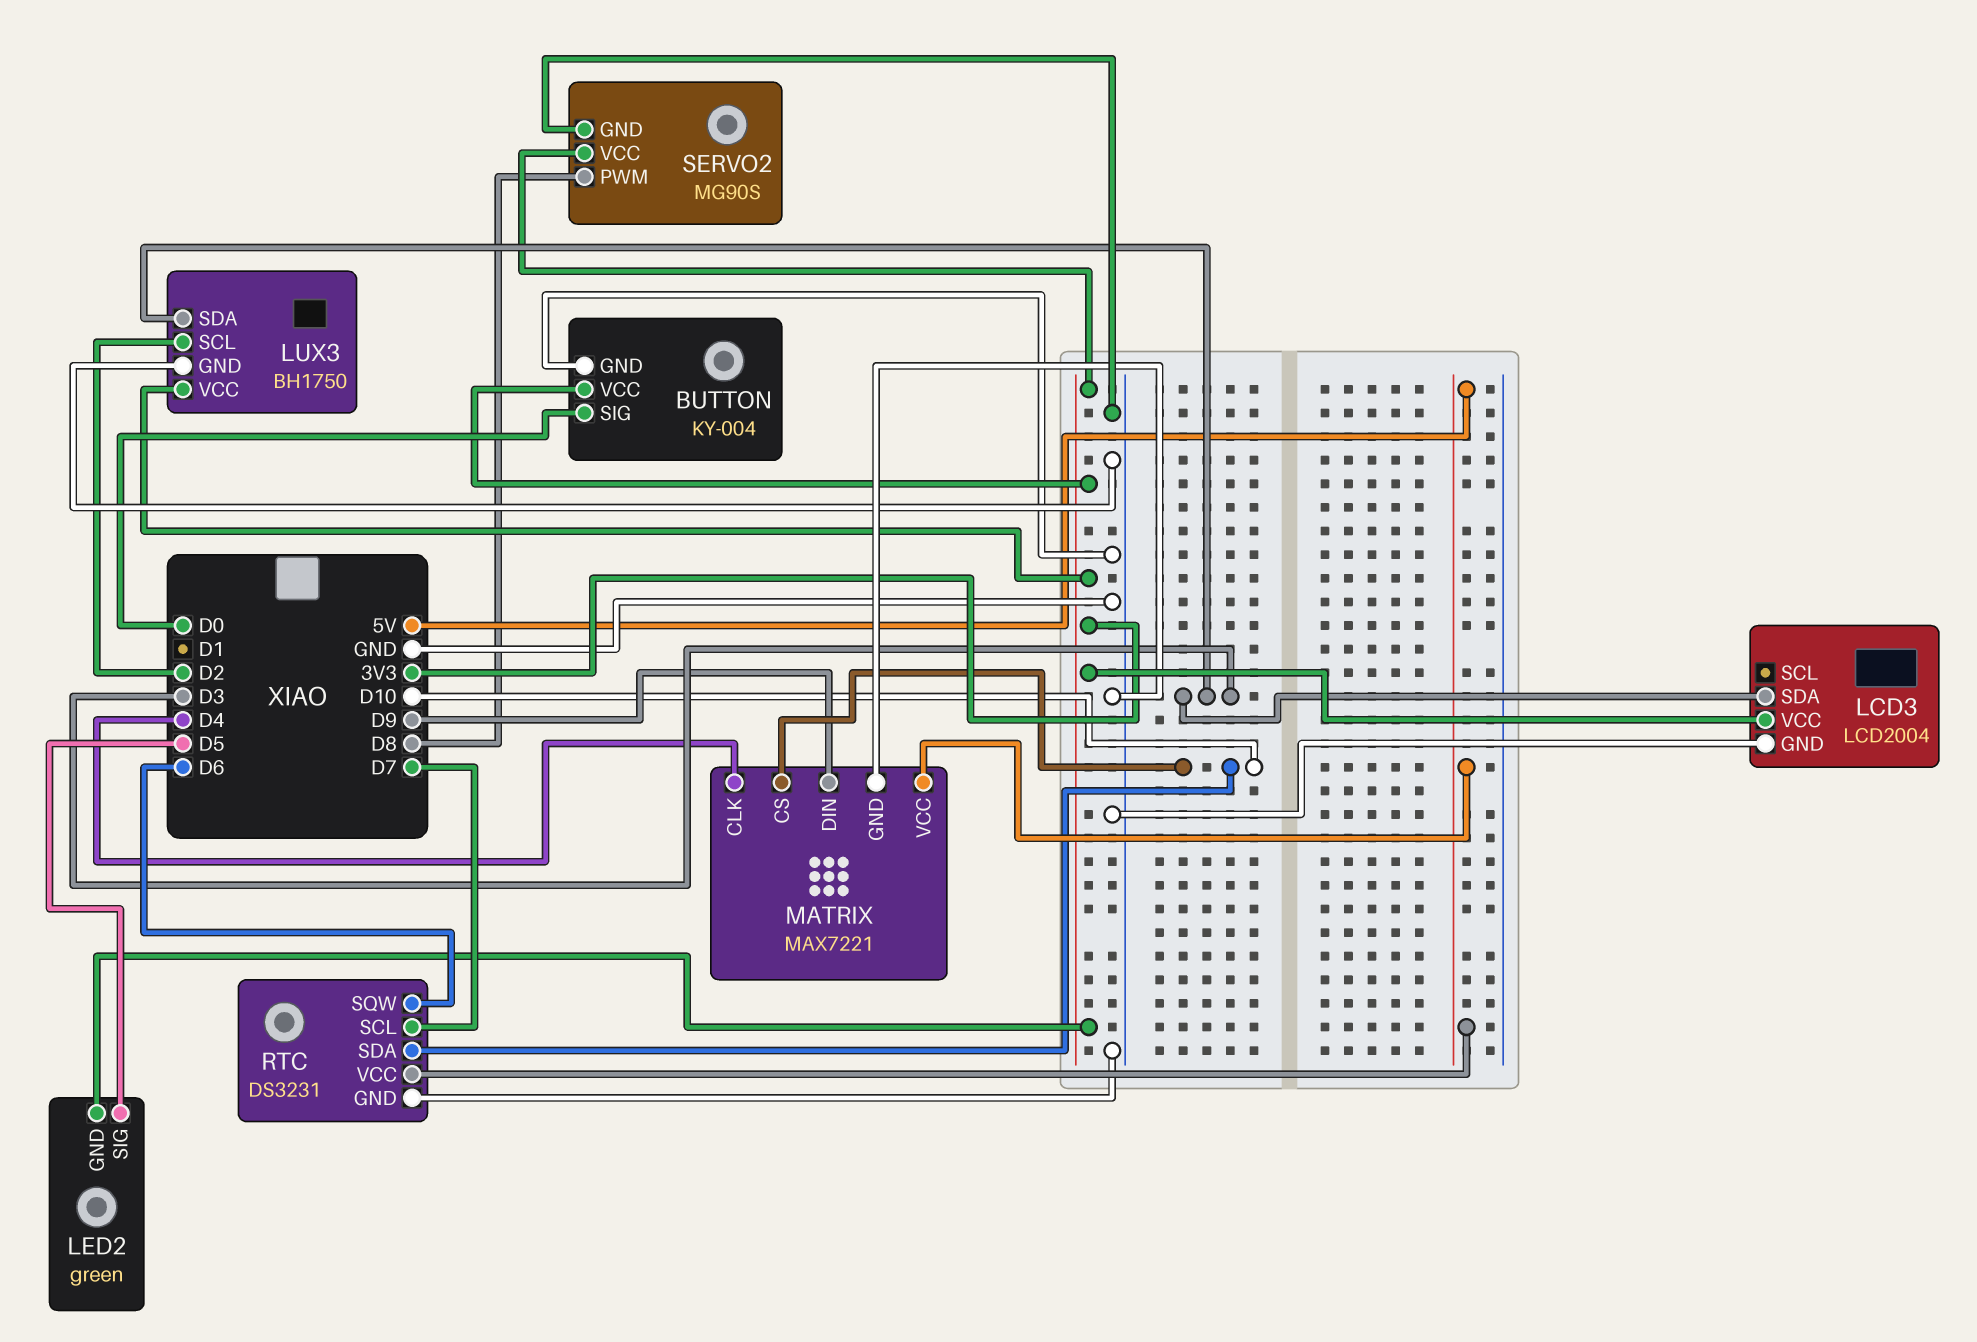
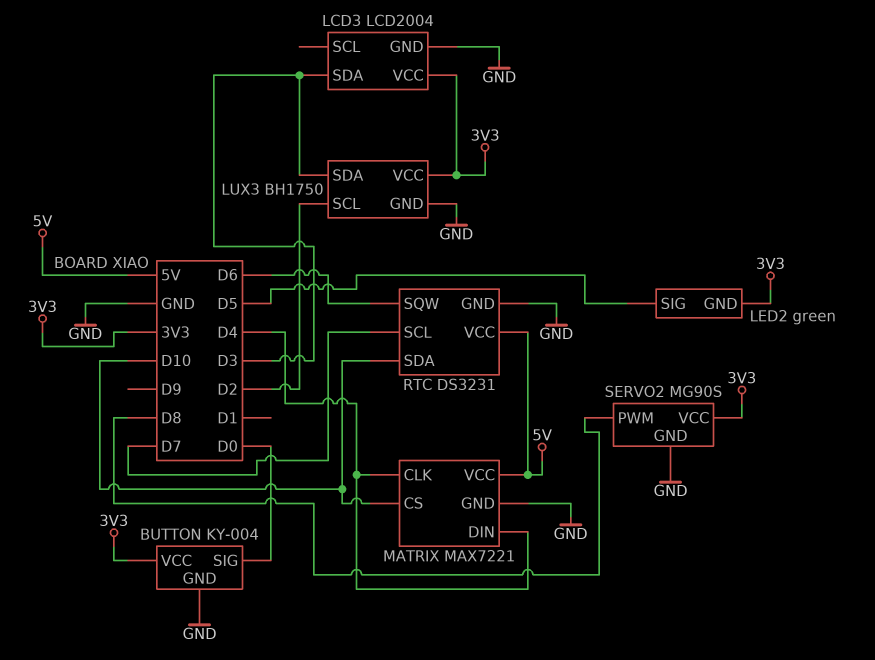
MATRIX pin DIN: D9 -> D4

